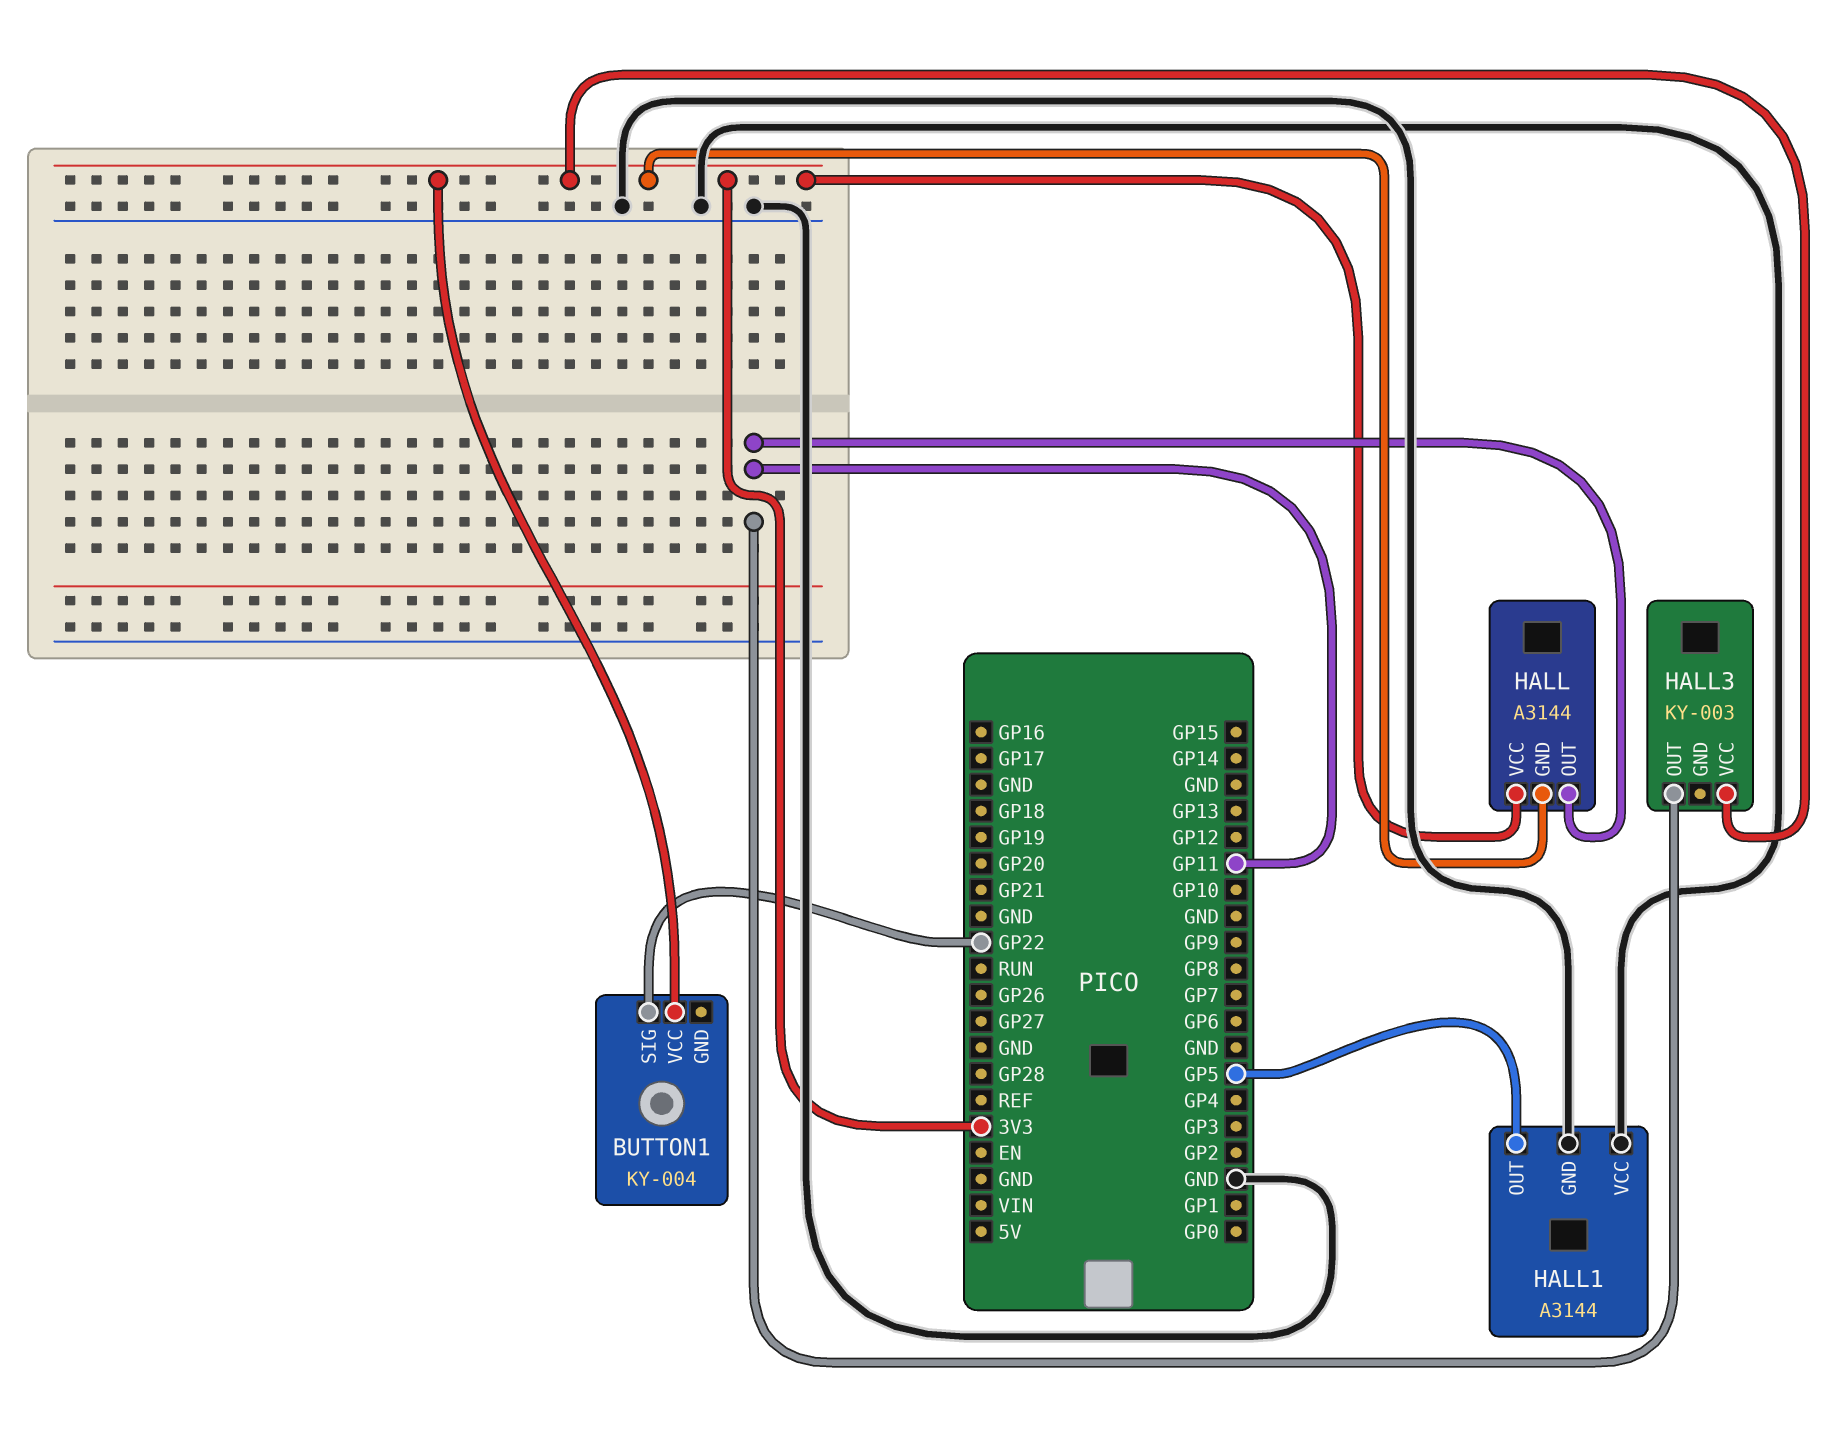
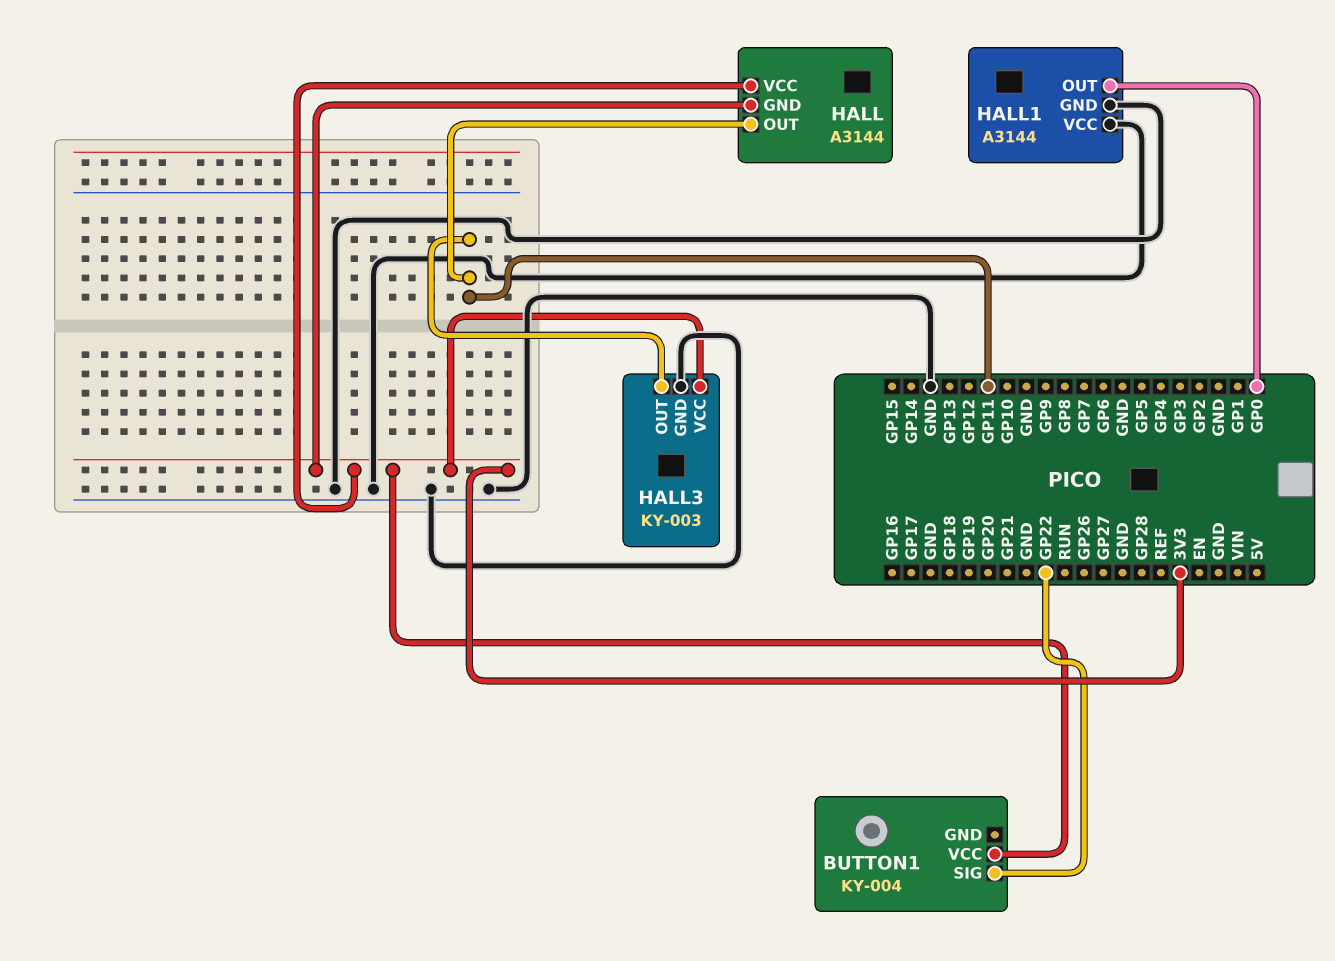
HALL1 pin OUT: GP5 -> GP0
HALL3 pin GND: none -> GND

